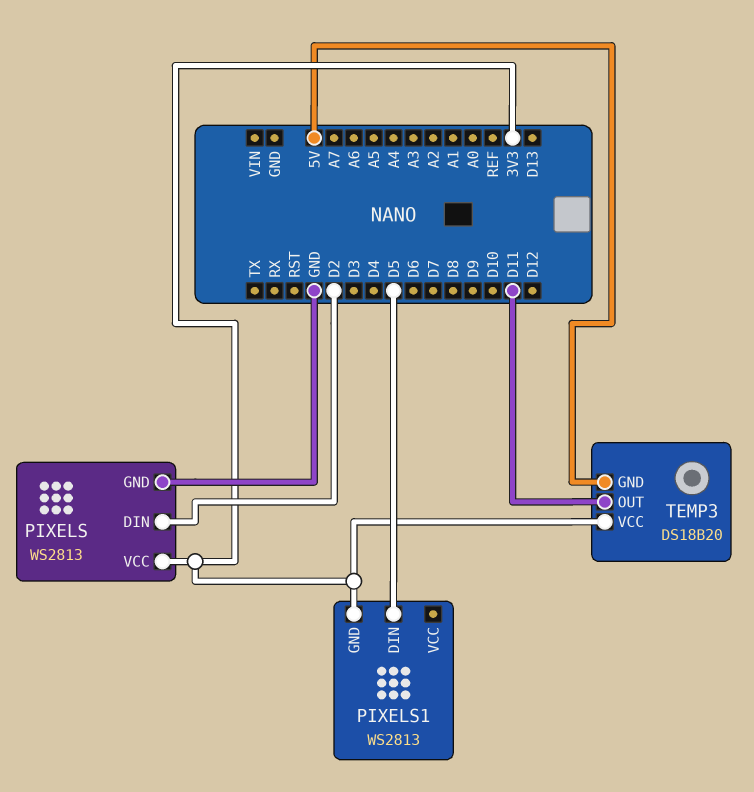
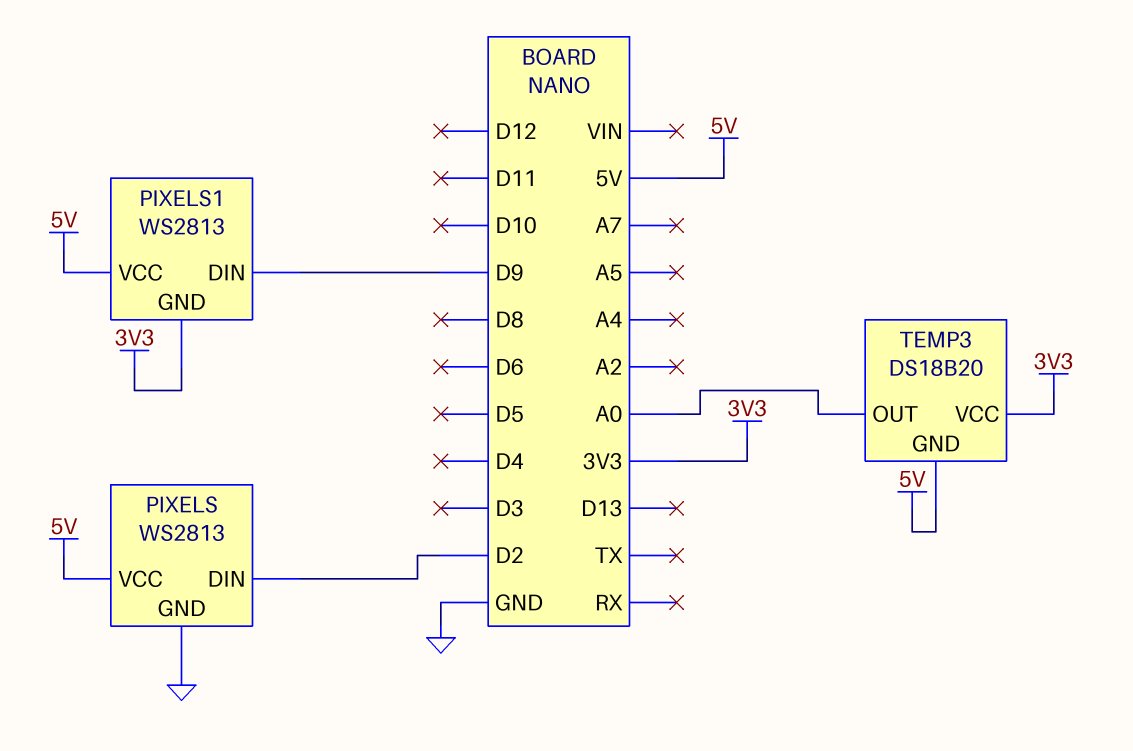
PIXELS pin VCC: 3V3 -> 5V
PIXELS1 pin DIN: D5 -> D9
PIXELS1 pin VCC: none -> 5V
TEMP3 pin OUT: D11 -> A0

